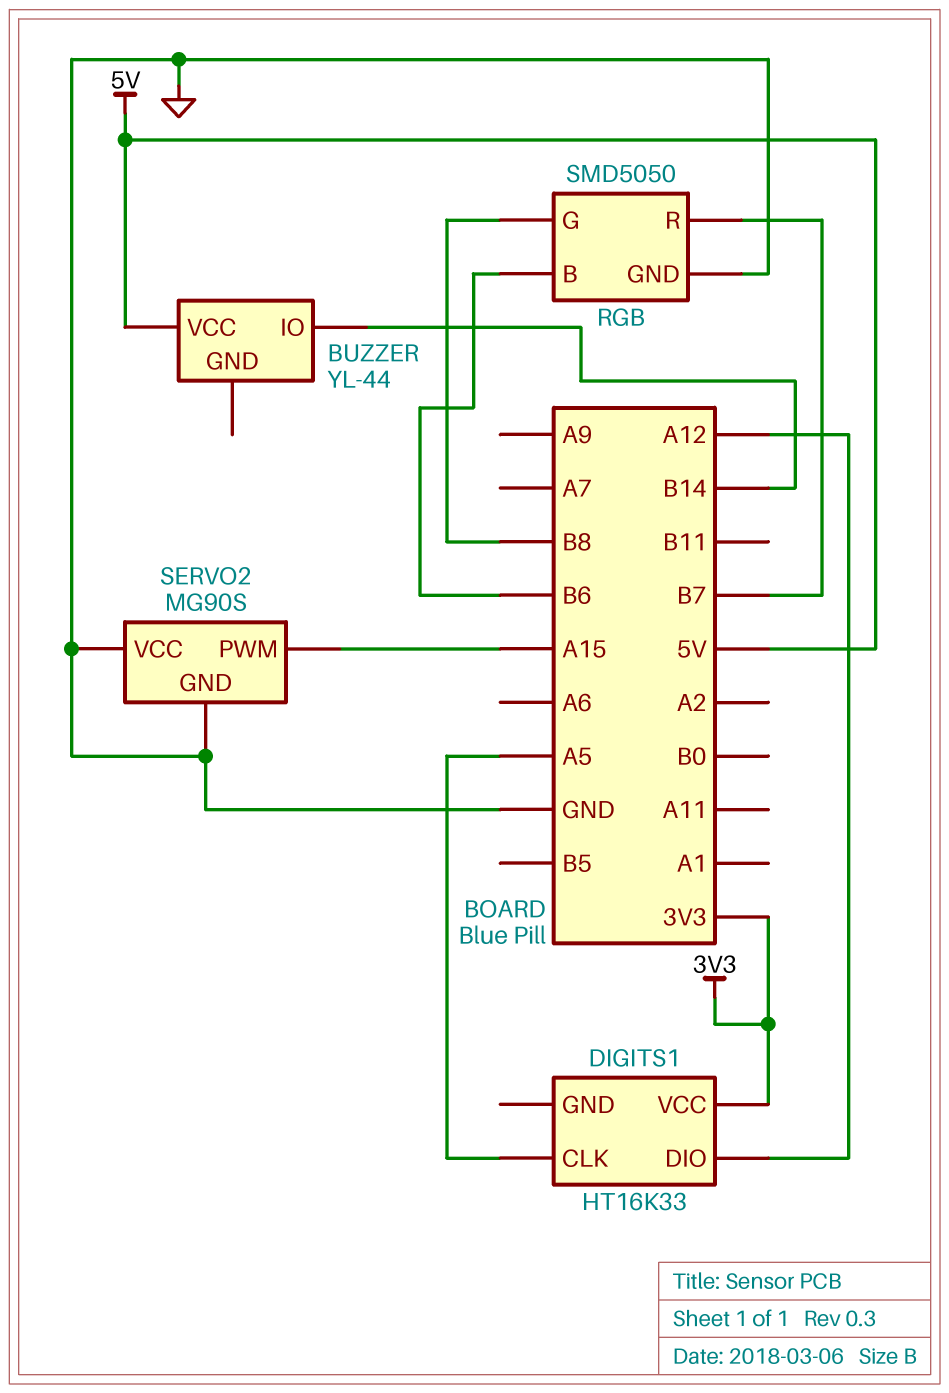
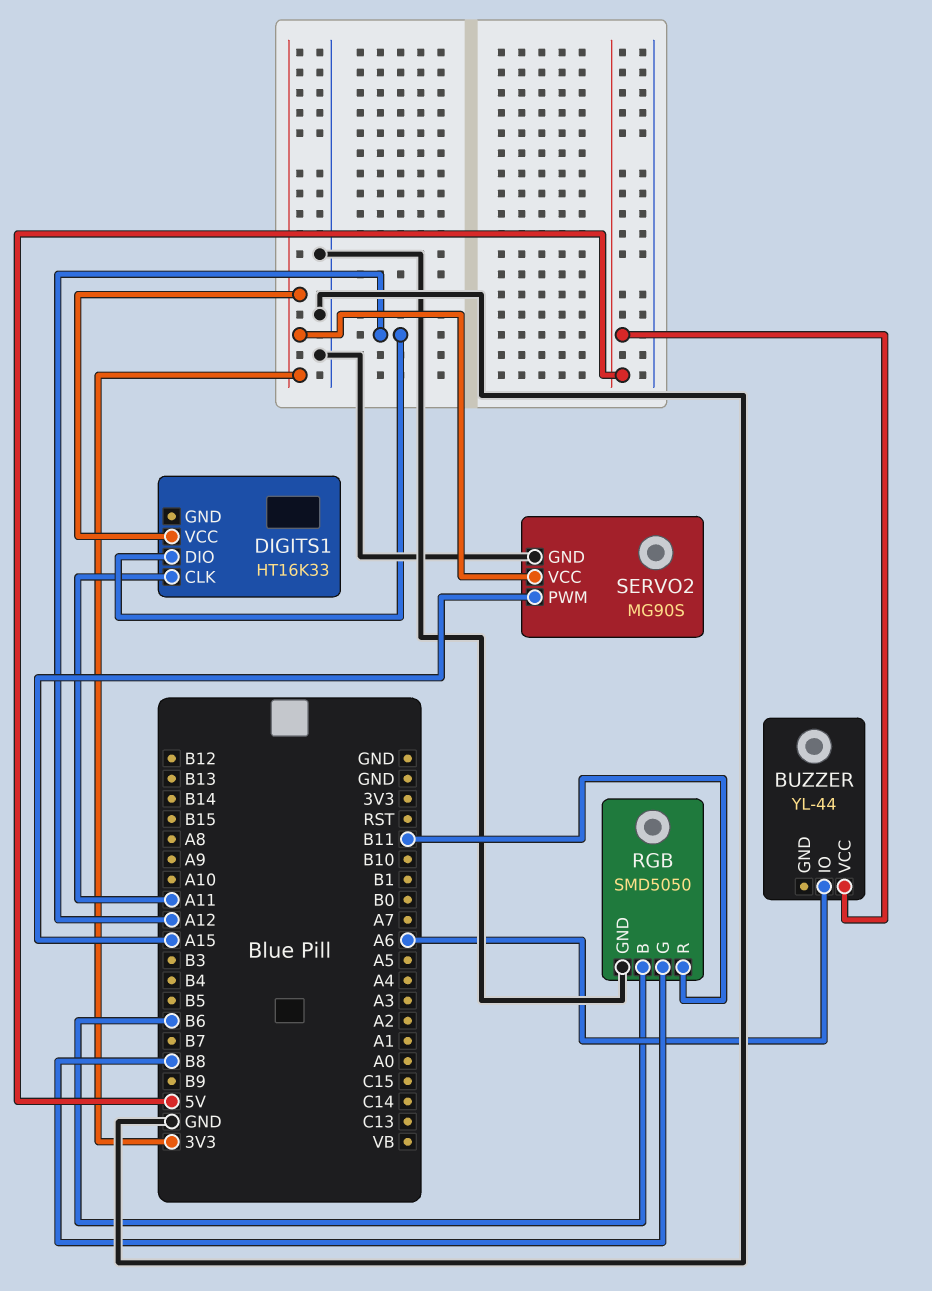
BUZZER pin IO: B14 -> A6
DIGITS1 pin CLK: A5 -> A11
RGB pin R: B7 -> B11
SERVO2 pin VCC: GND -> 3V3

